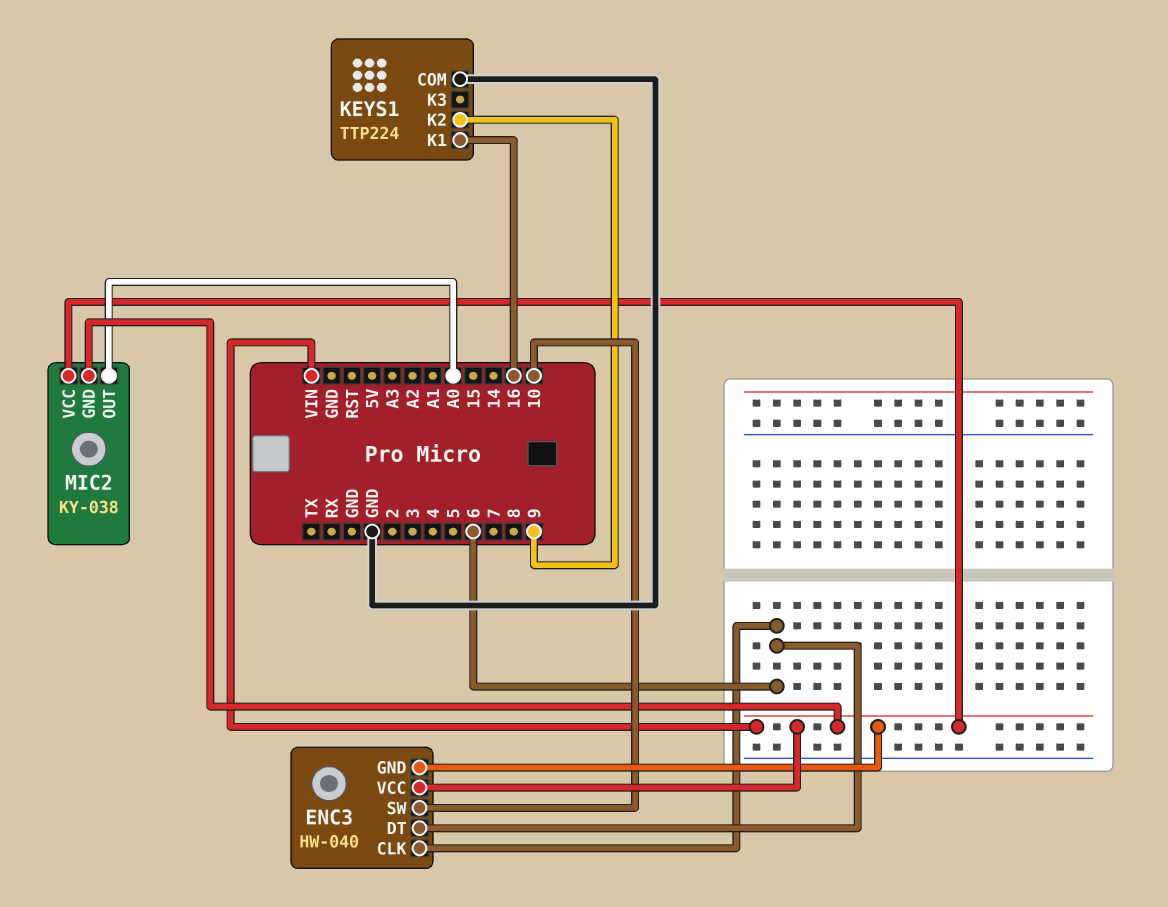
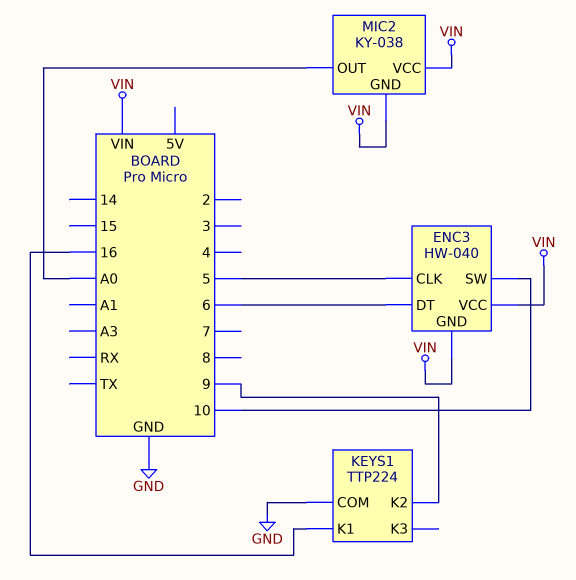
ENC3 pin CLK: 6 -> 5

